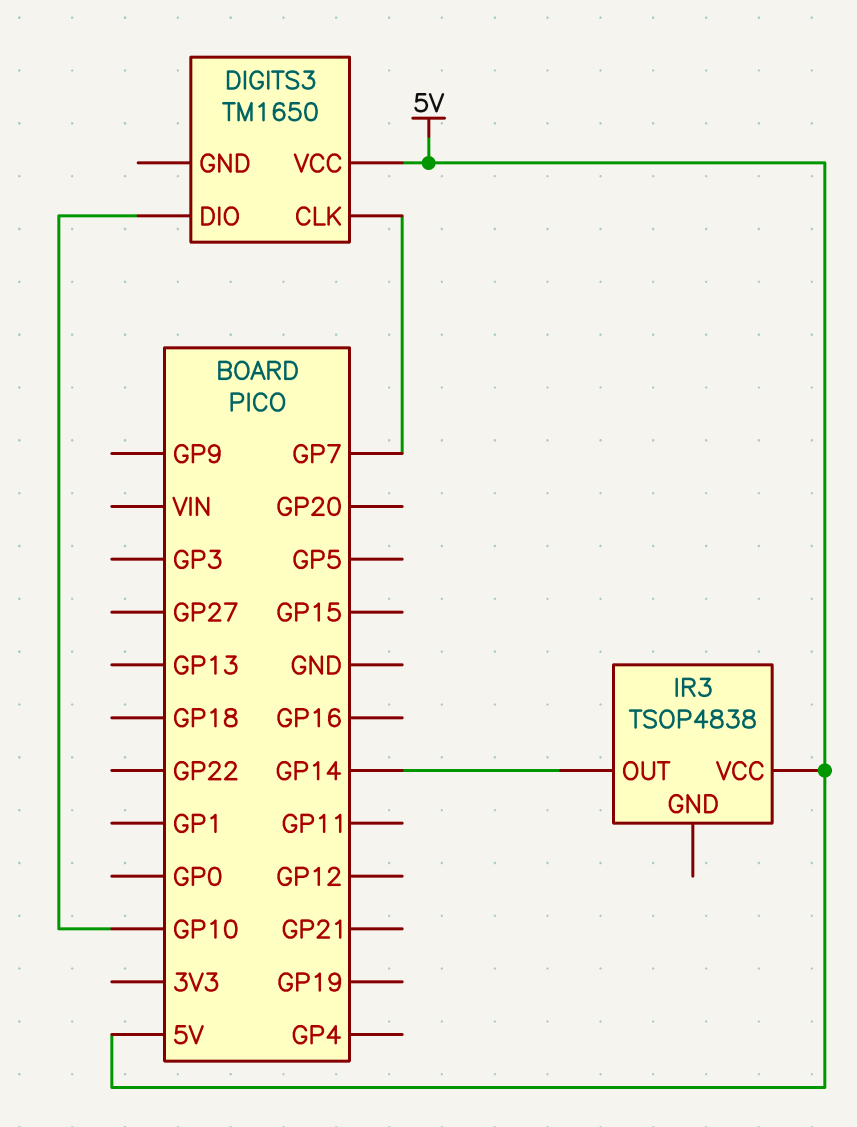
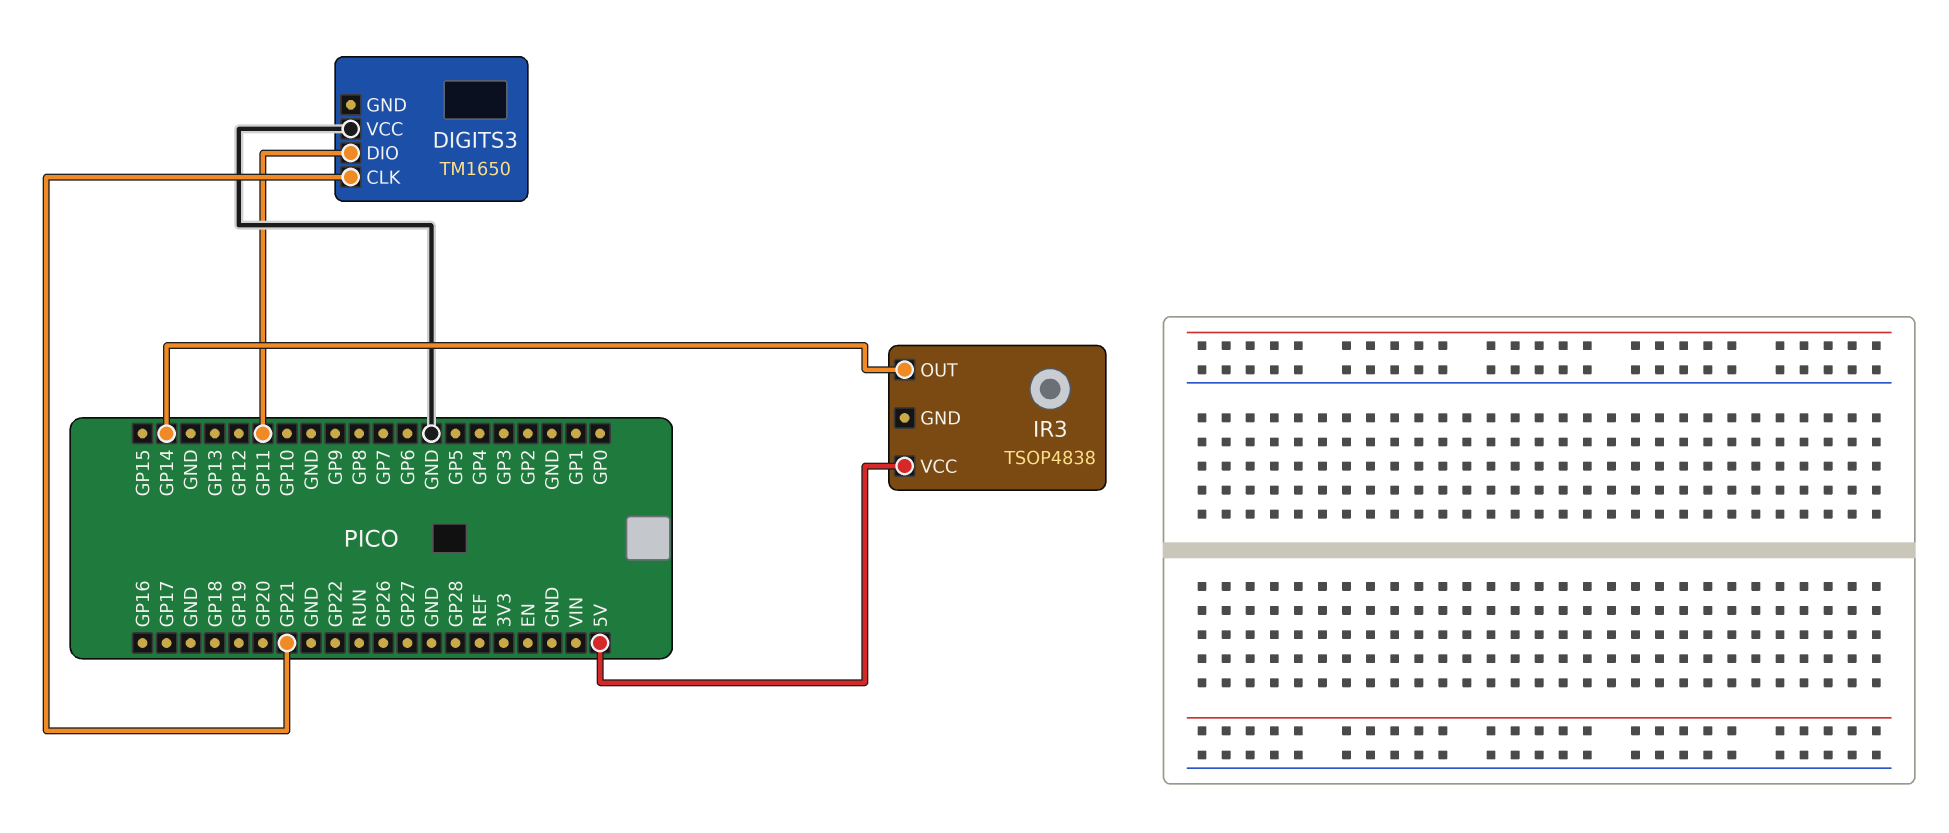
DIGITS3 pin CLK: GP7 -> GP21
DIGITS3 pin DIO: GP10 -> GP11
DIGITS3 pin VCC: 5V -> GND

